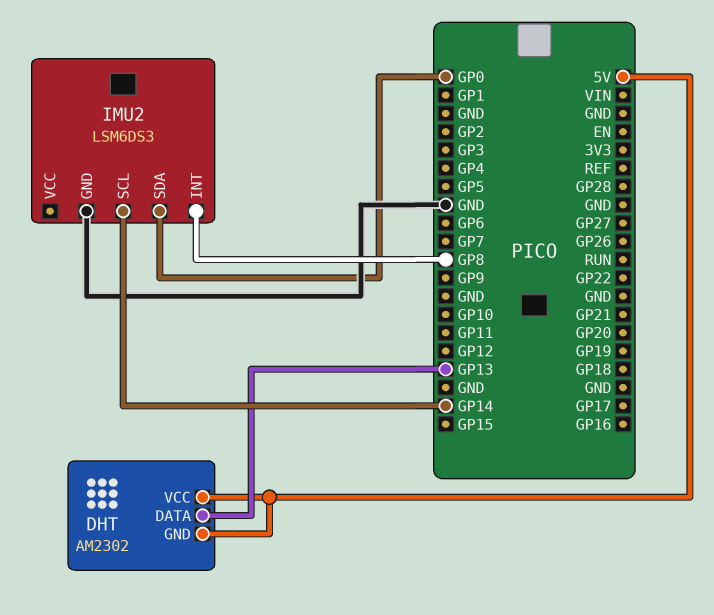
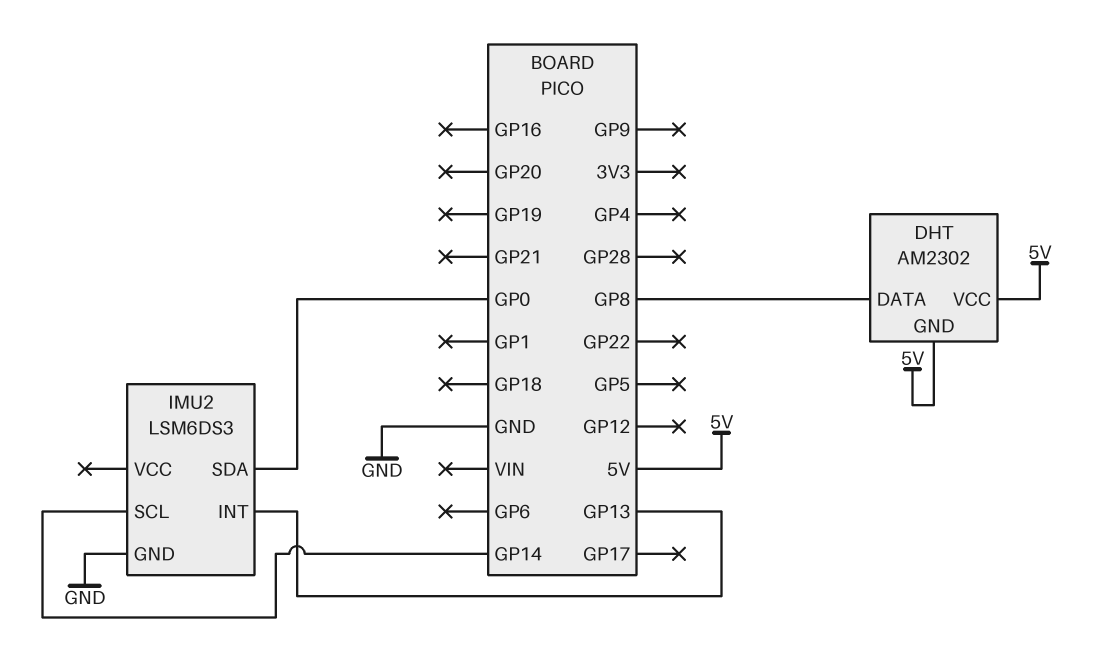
DHT pin DATA: GP13 -> GP8
IMU2 pin INT: GP8 -> GP13

